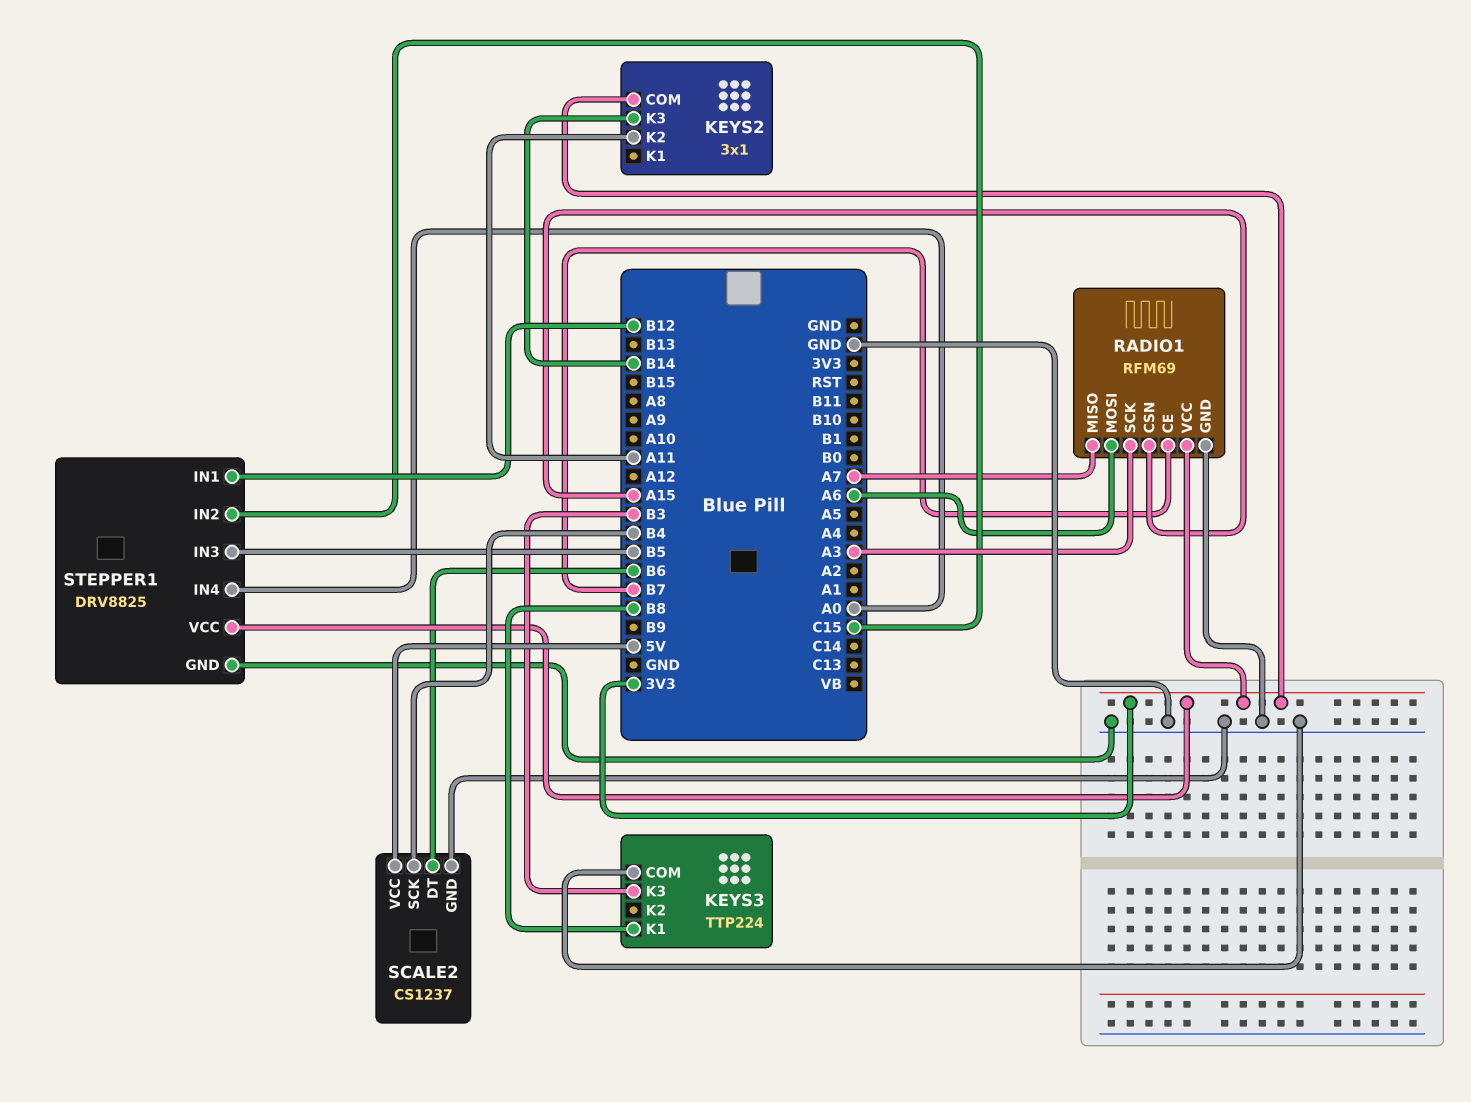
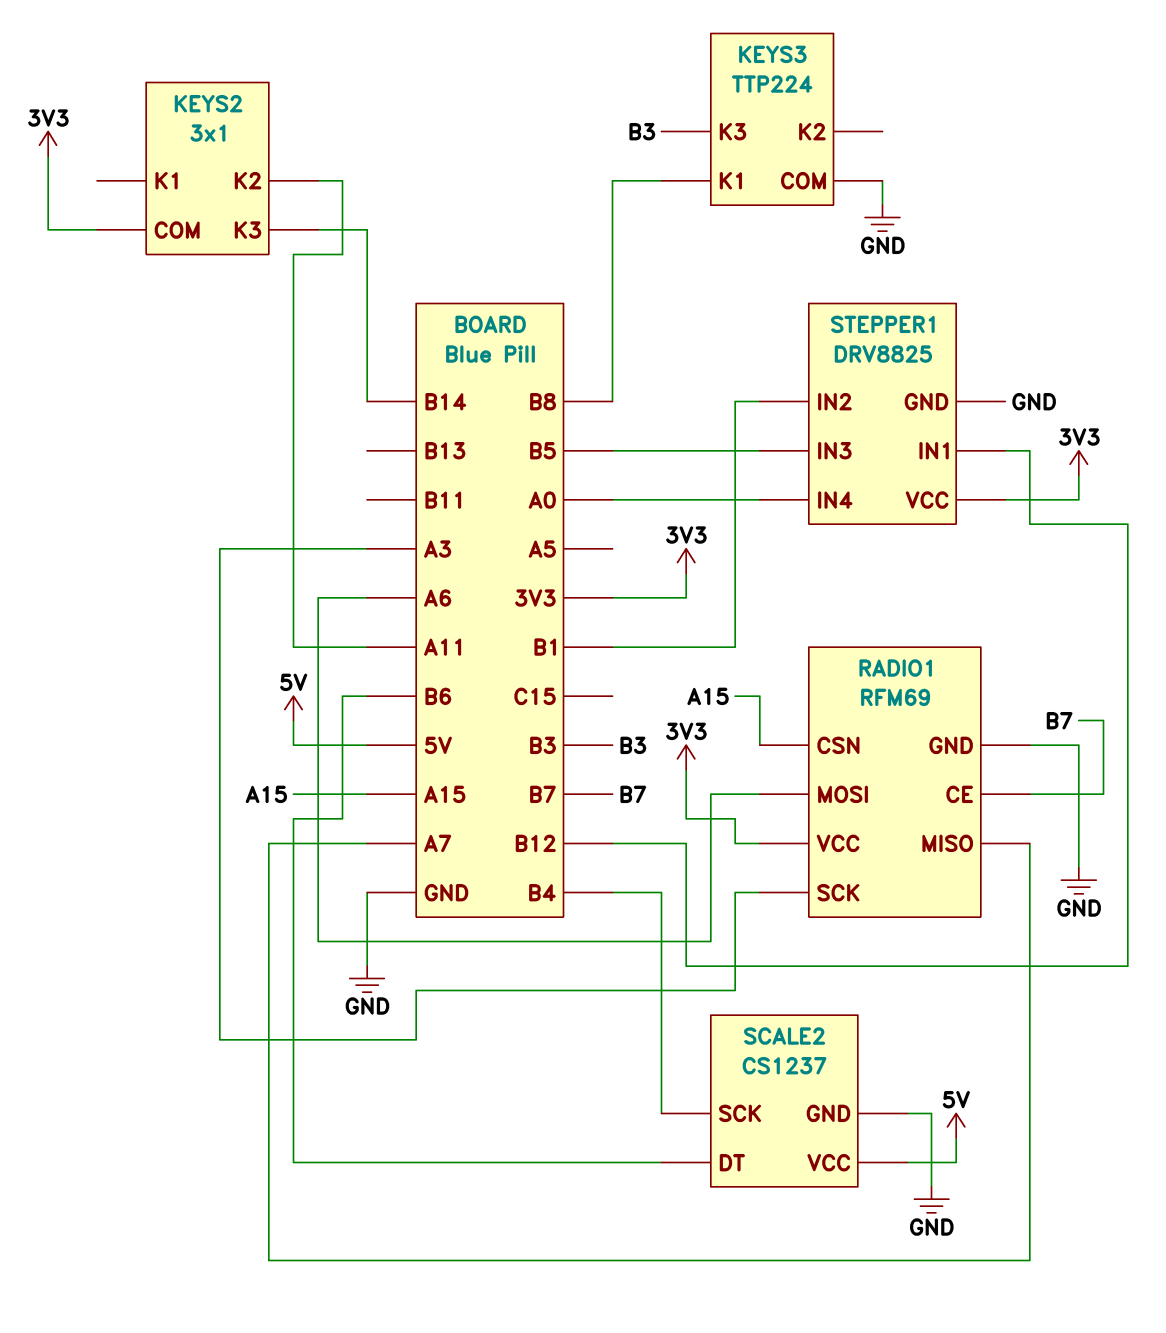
STEPPER1 pin IN2: C15 -> B1

